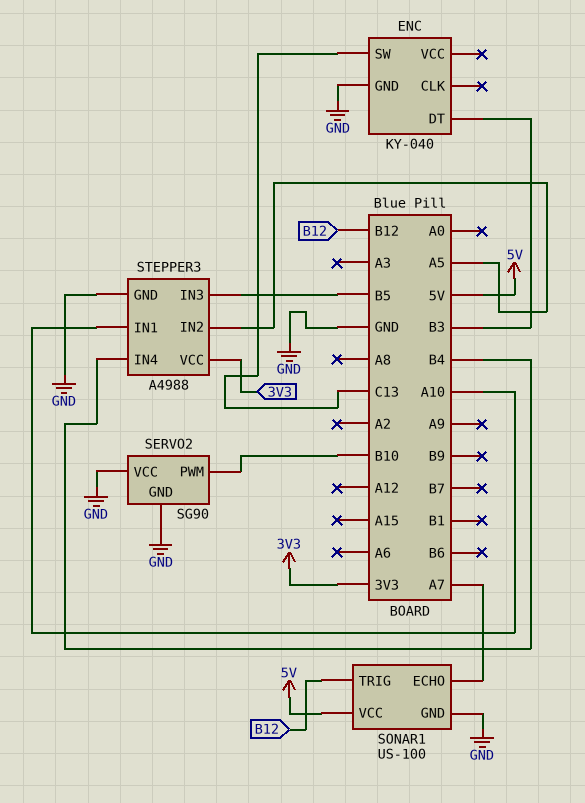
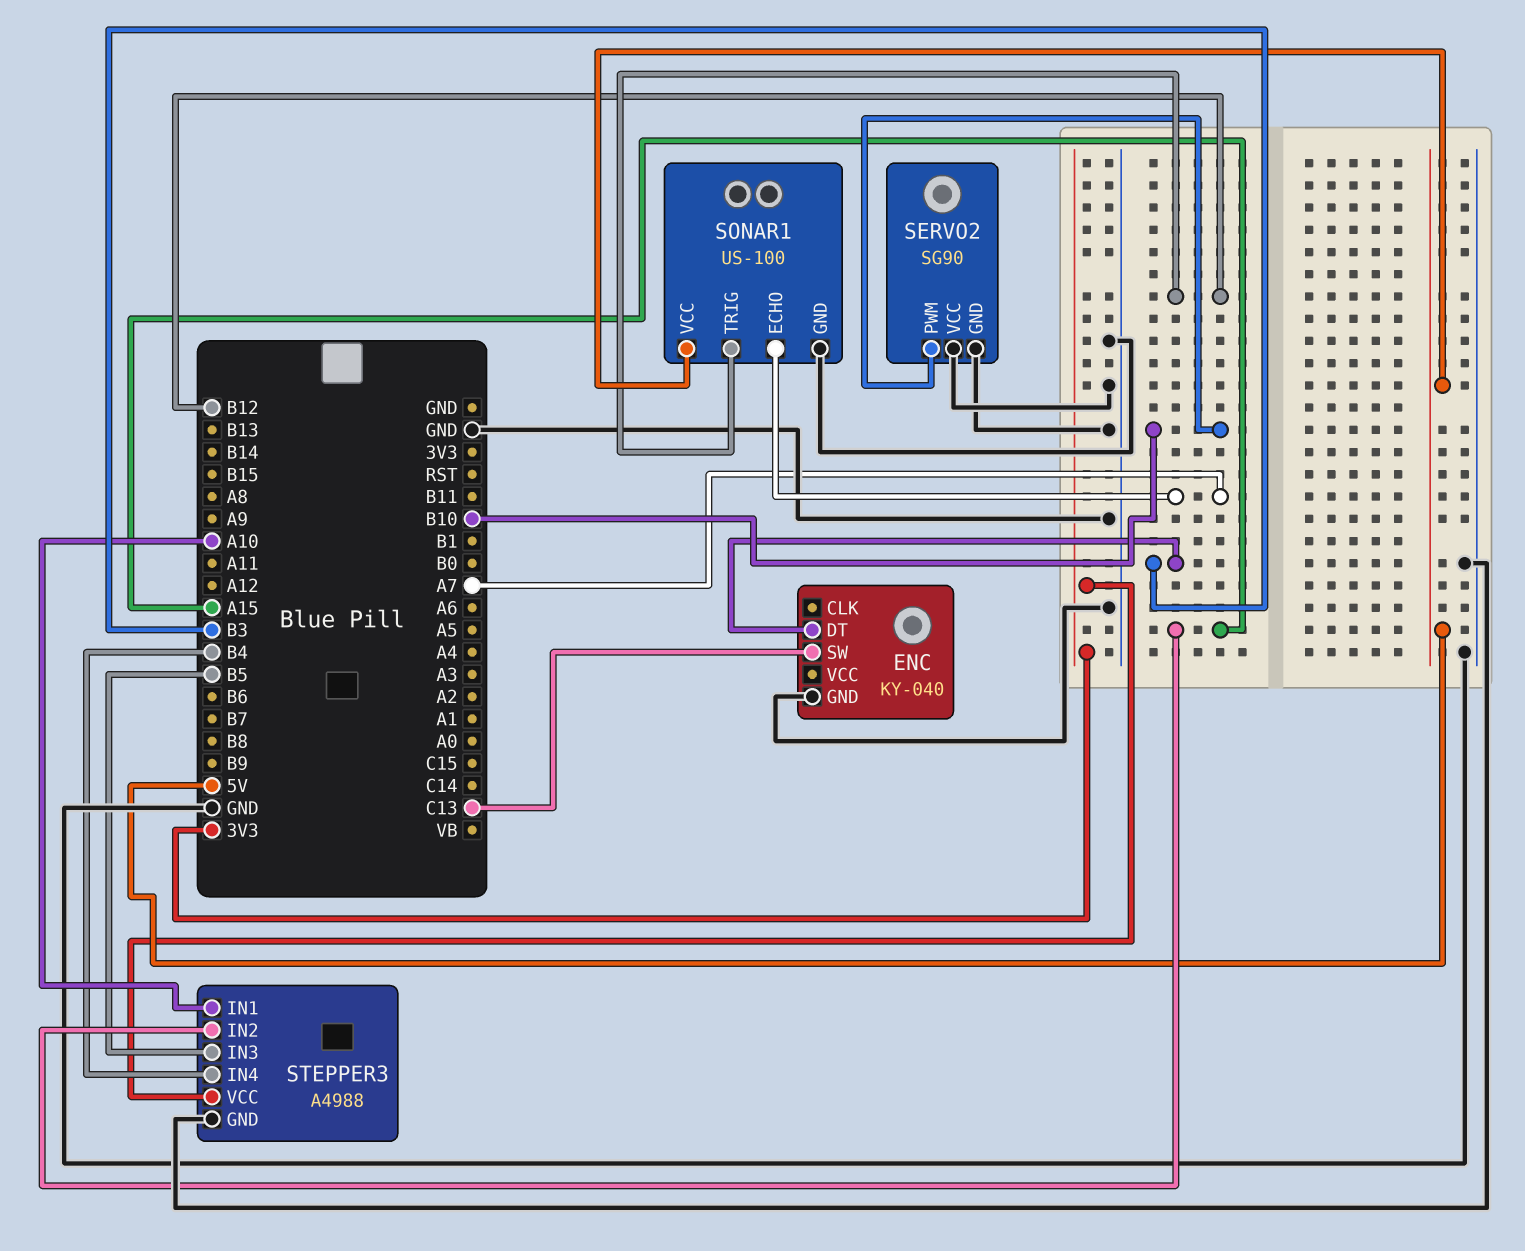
STEPPER3 pin IN2: A5 -> A15

